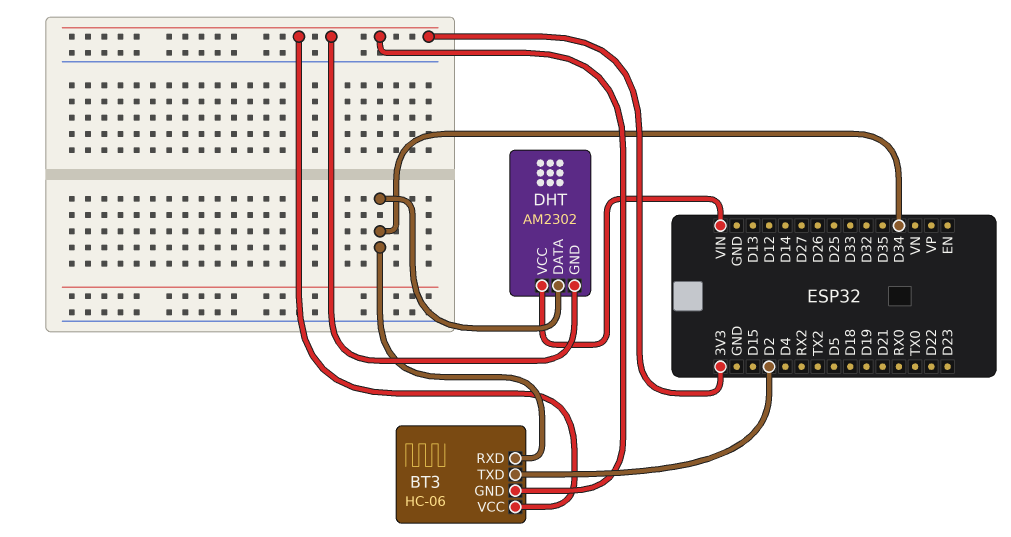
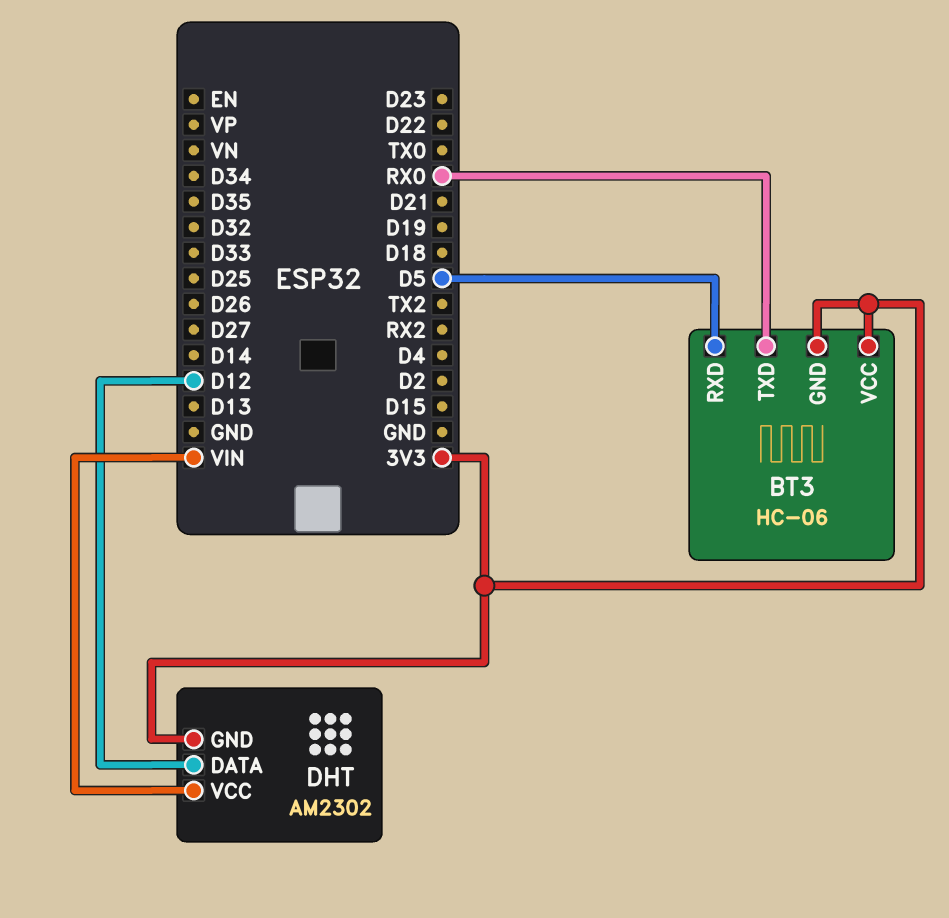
BT3 pin RXD: D34 -> D5
BT3 pin TXD: D2 -> RX0
DHT pin DATA: D34 -> D12

